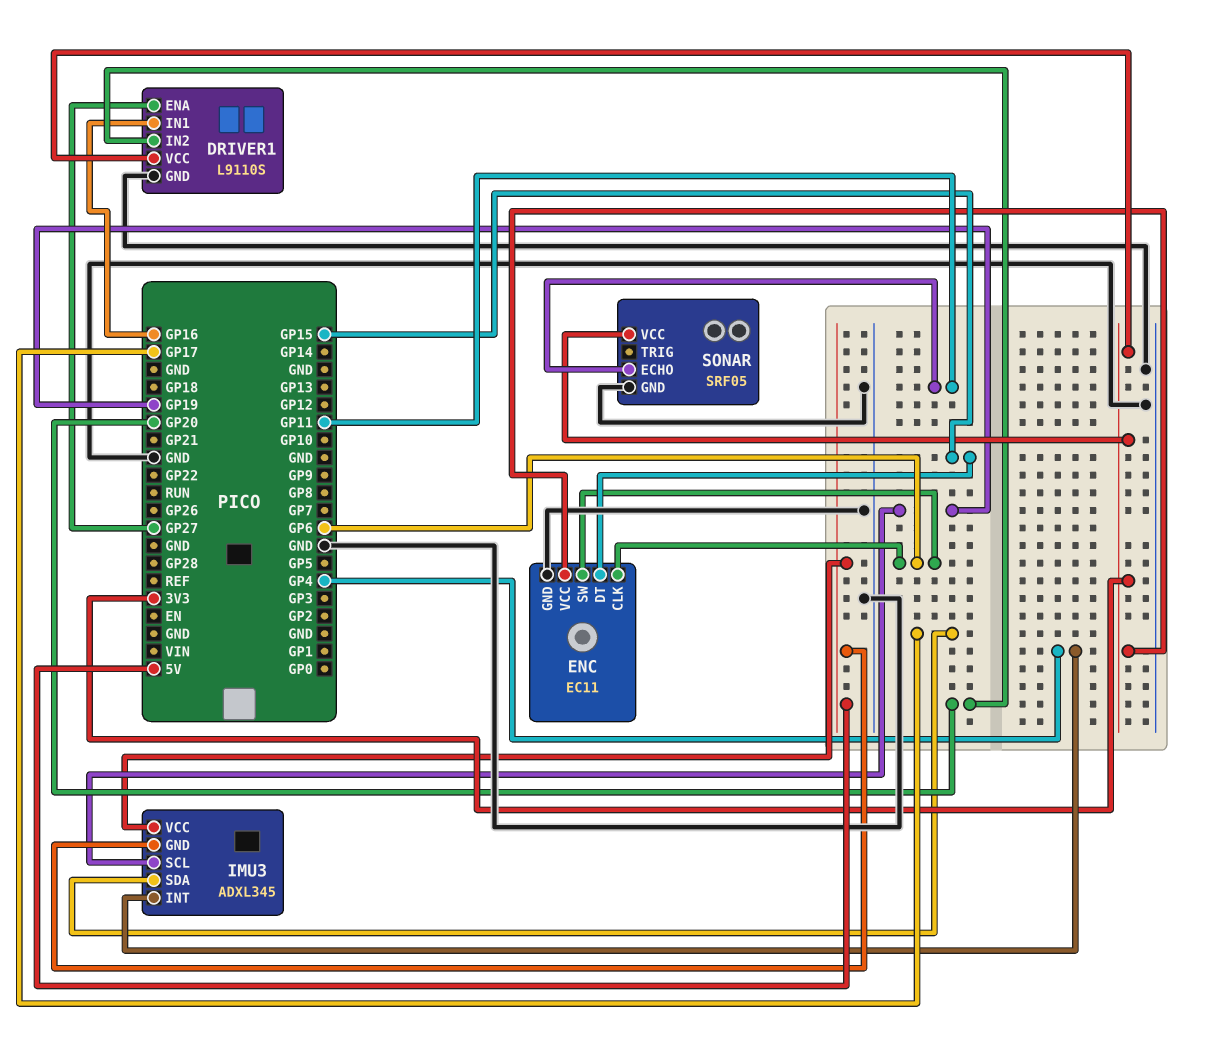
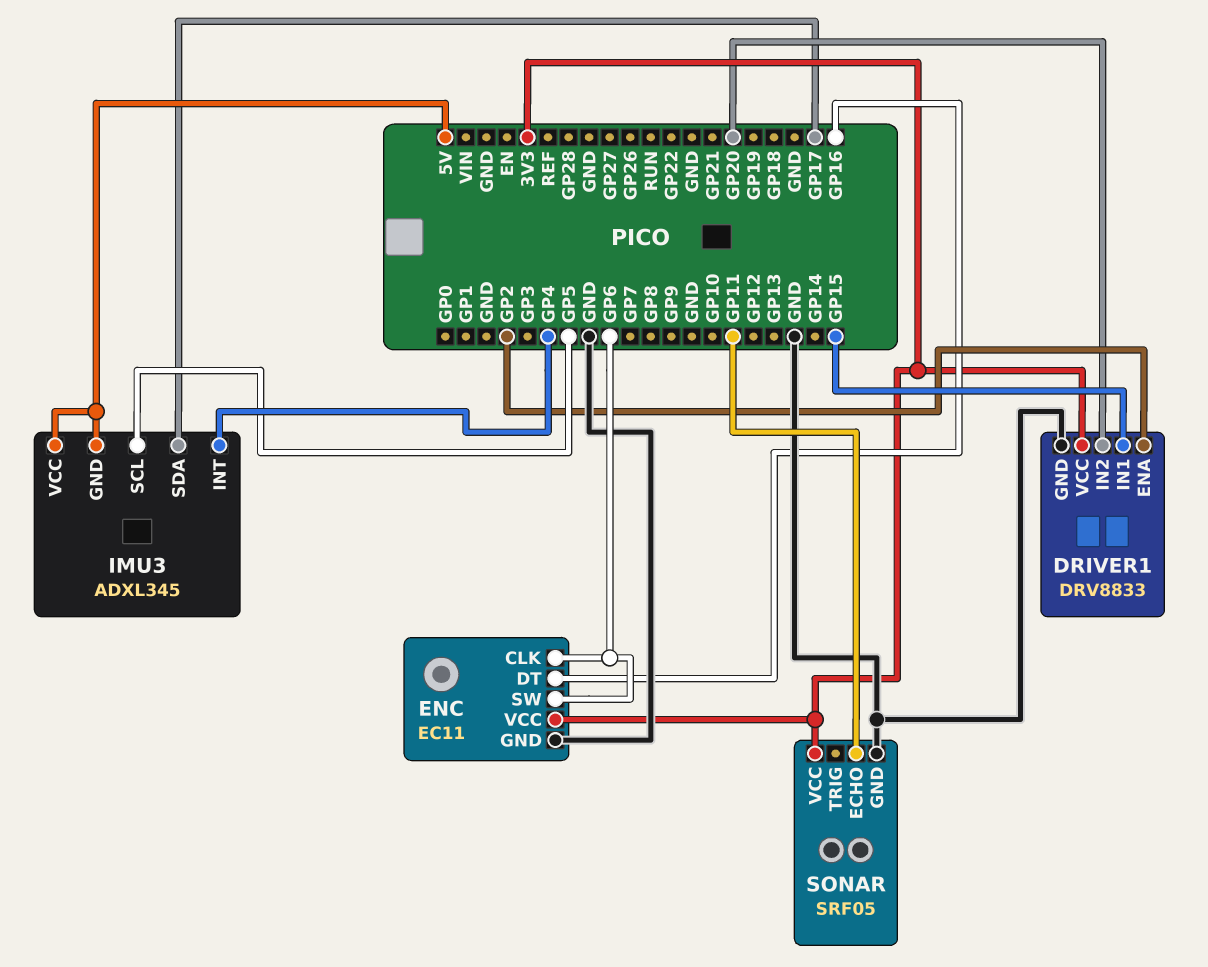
DRIVER1: L9110S -> DRV8833
DRIVER1 pin ENA: GP27 -> GP2
DRIVER1 pin IN1: GP16 -> GP15
ENC pin DT: GP15 -> GP16
IMU3 pin SCL: GP19 -> GP5

